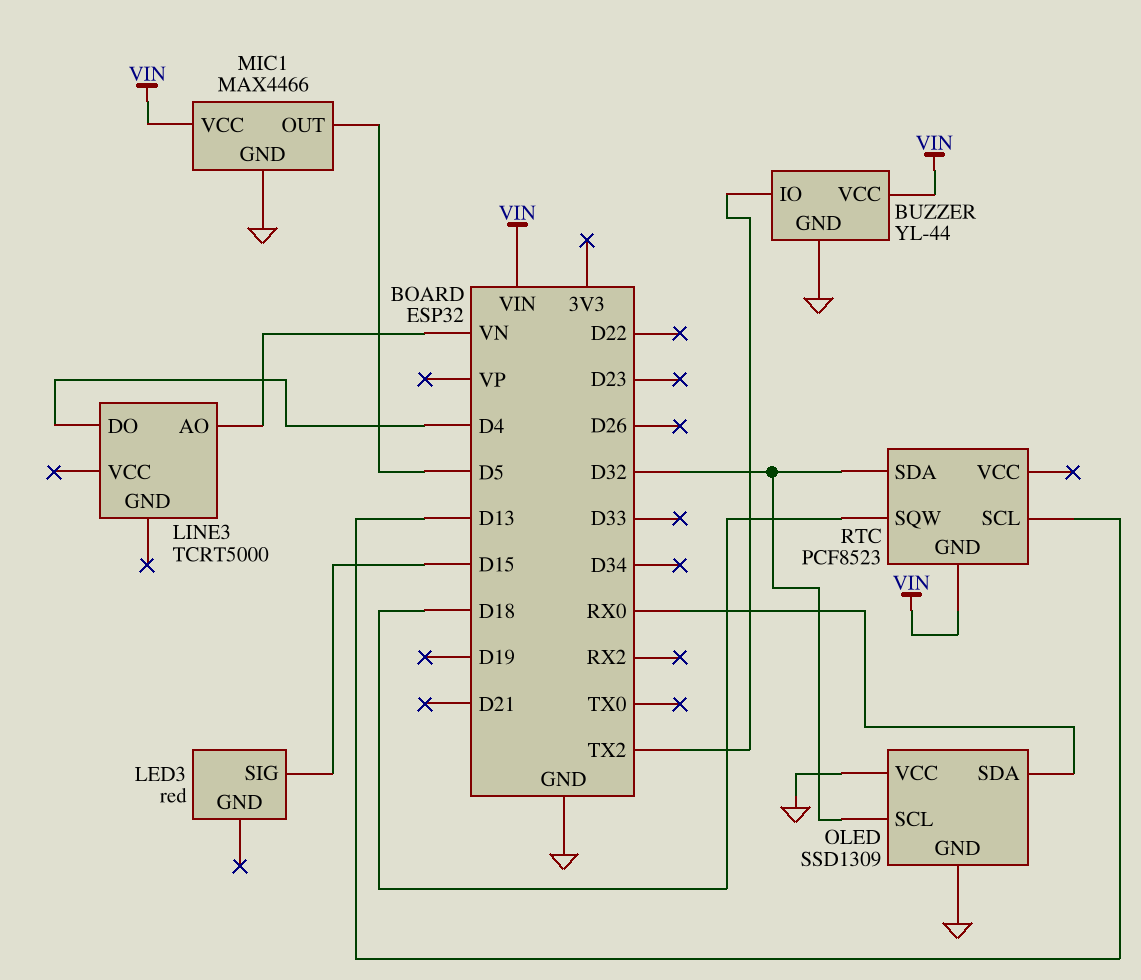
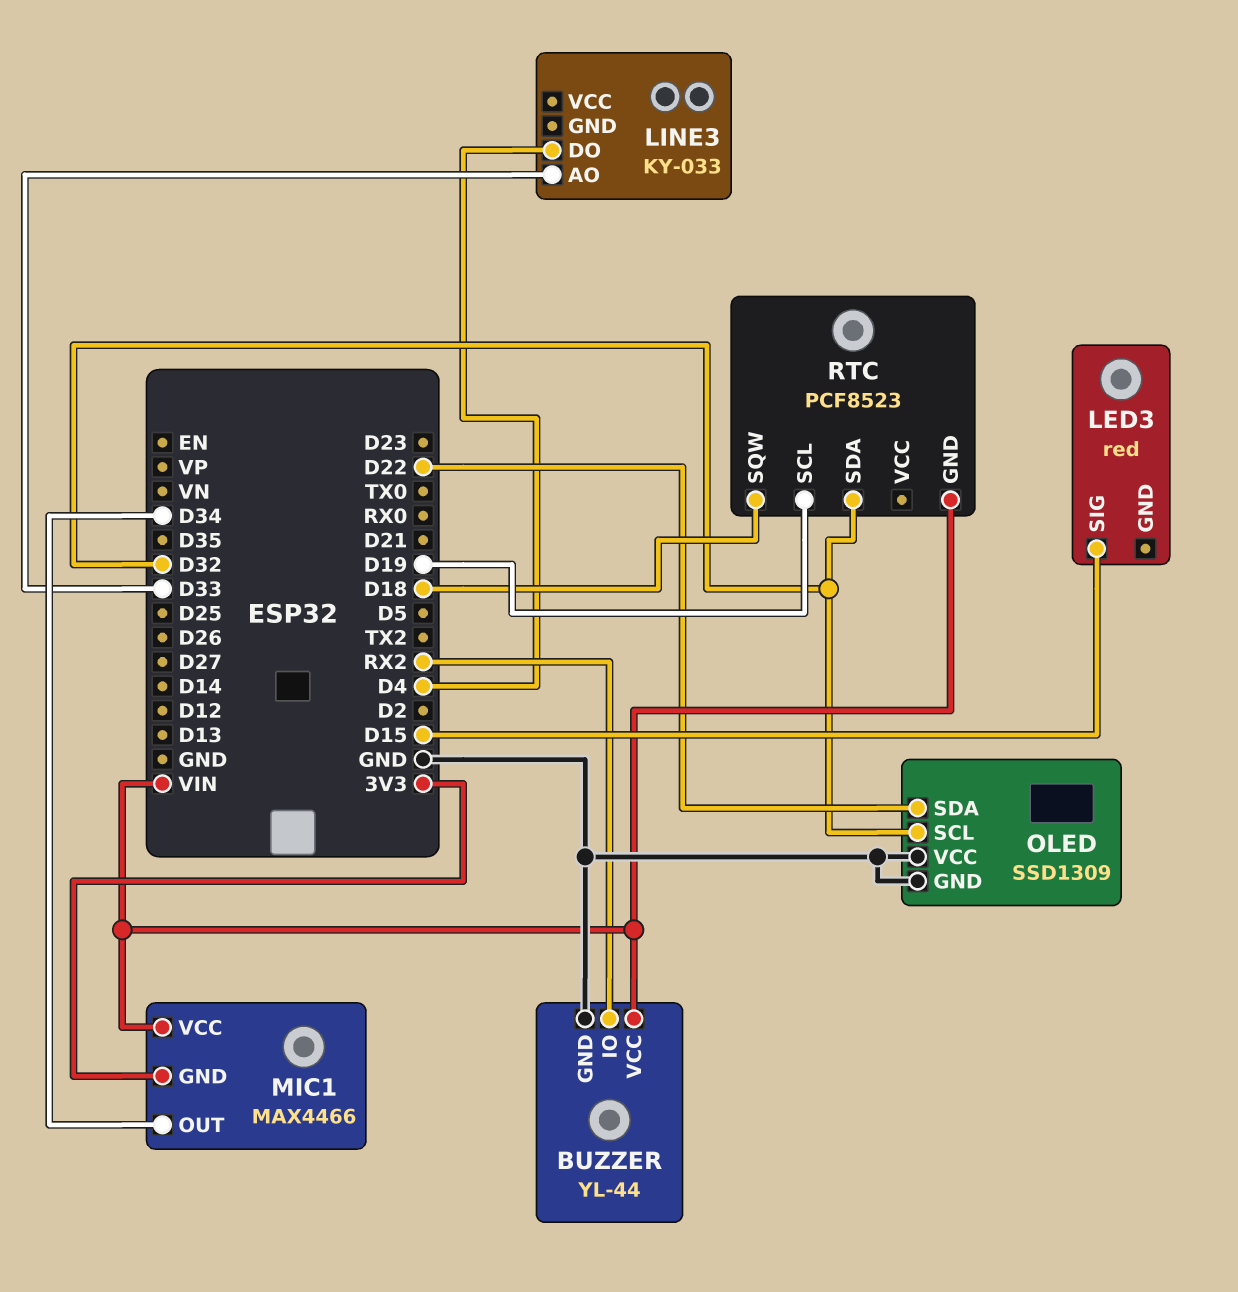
BUZZER pin IO: TX2 -> RX2
LINE3: TCRT5000 -> KY-033
LINE3 pin AO: VN -> D33
MIC1 pin GND: GND -> 3V3
MIC1 pin OUT: D5 -> D34
OLED pin SDA: RX0 -> D22
RTC pin SCL: D13 -> D19

